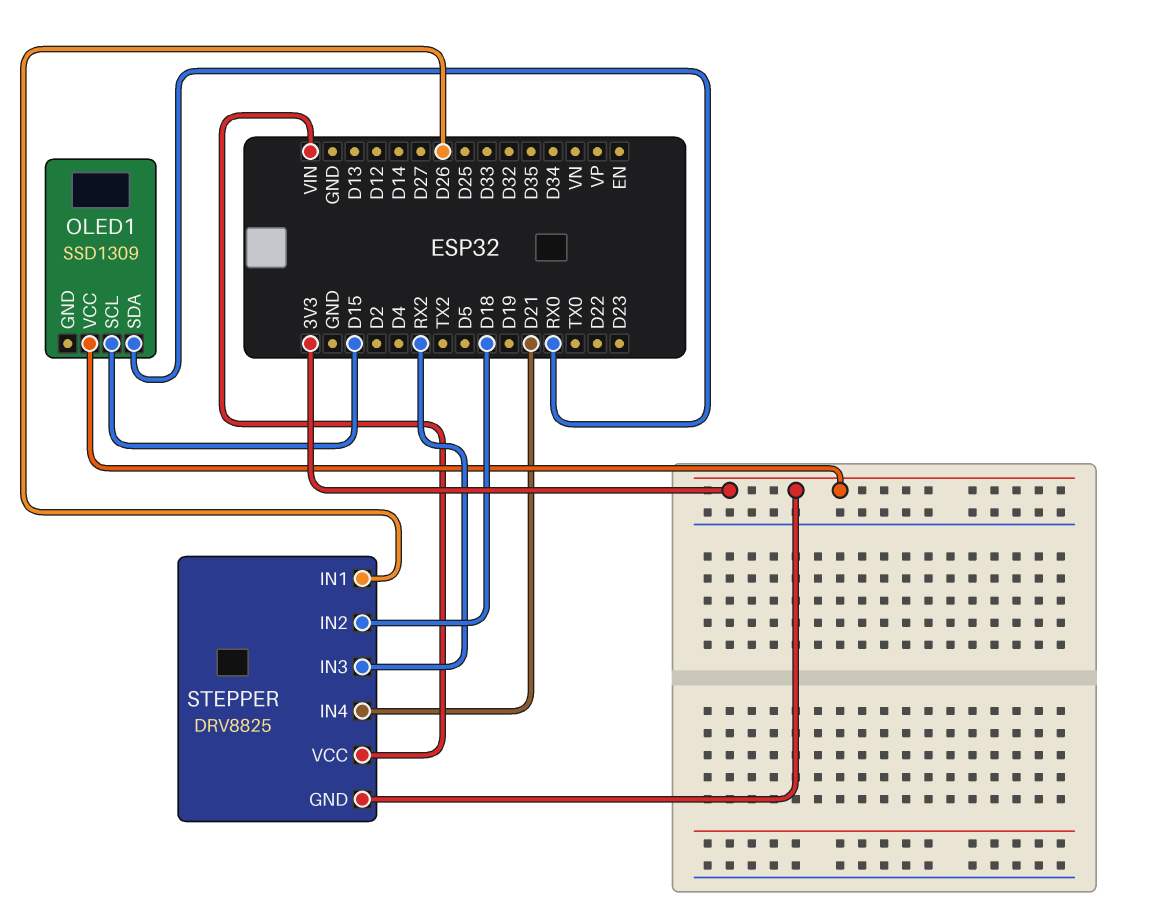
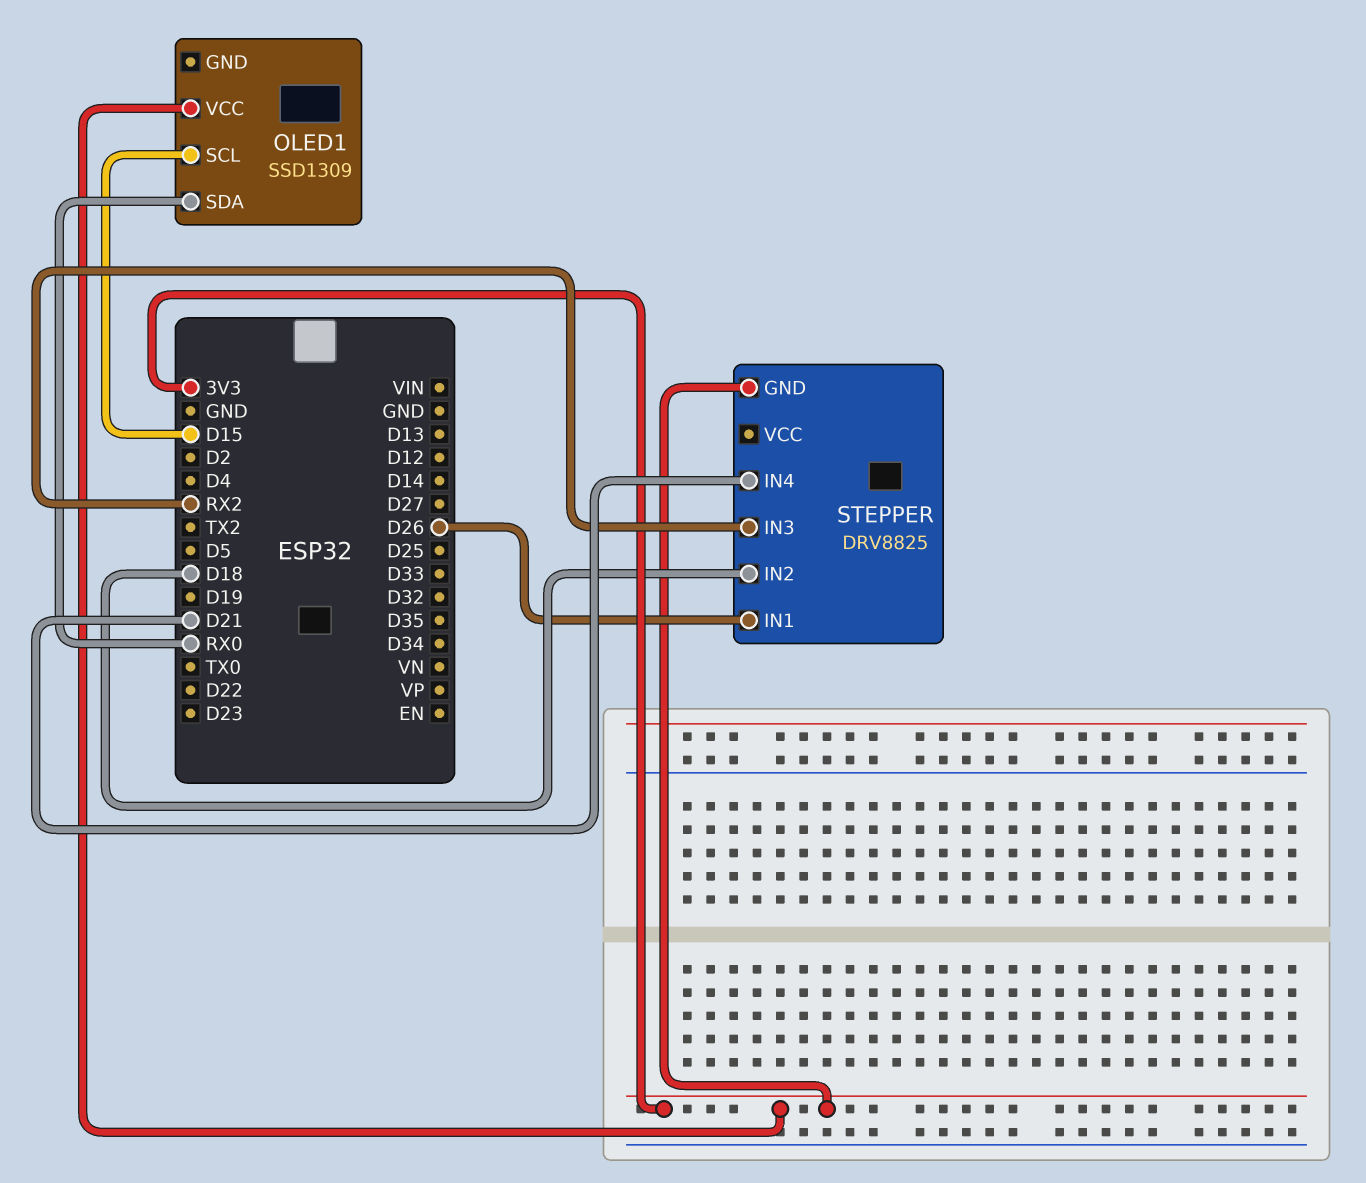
STEPPER pin VCC: VIN -> none

